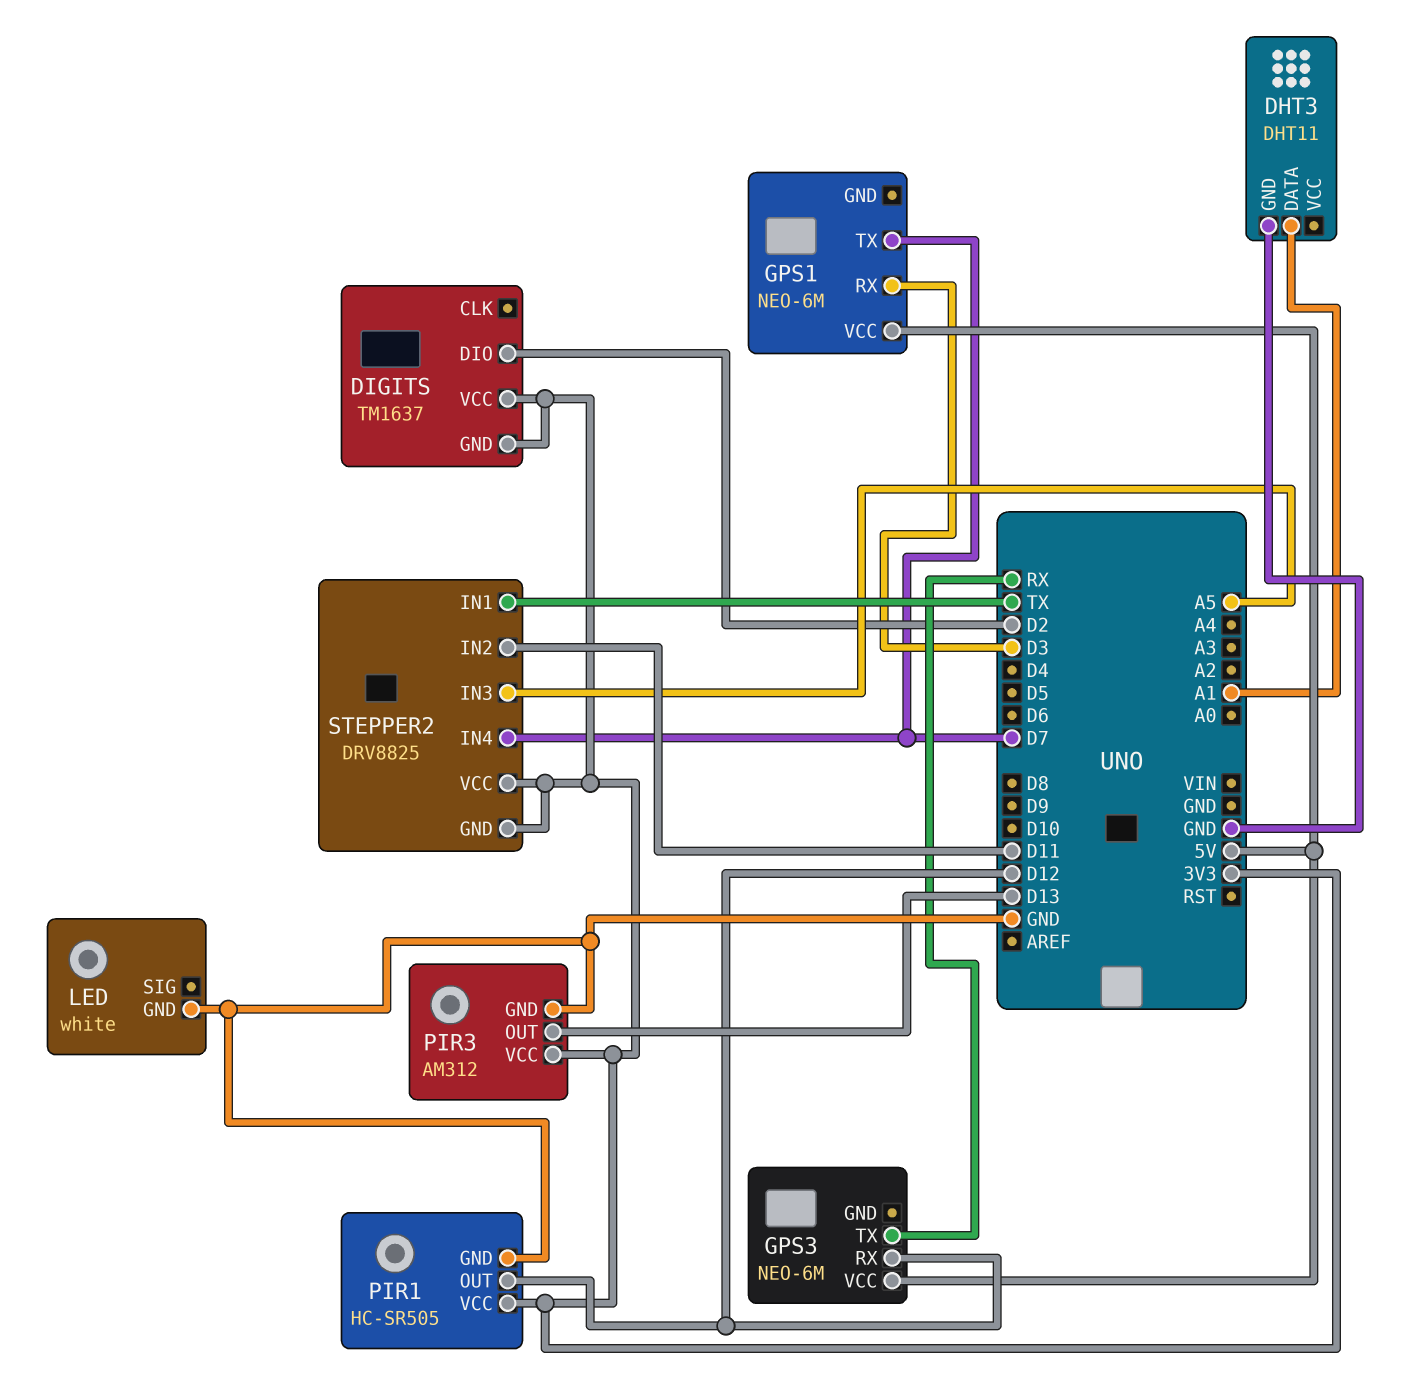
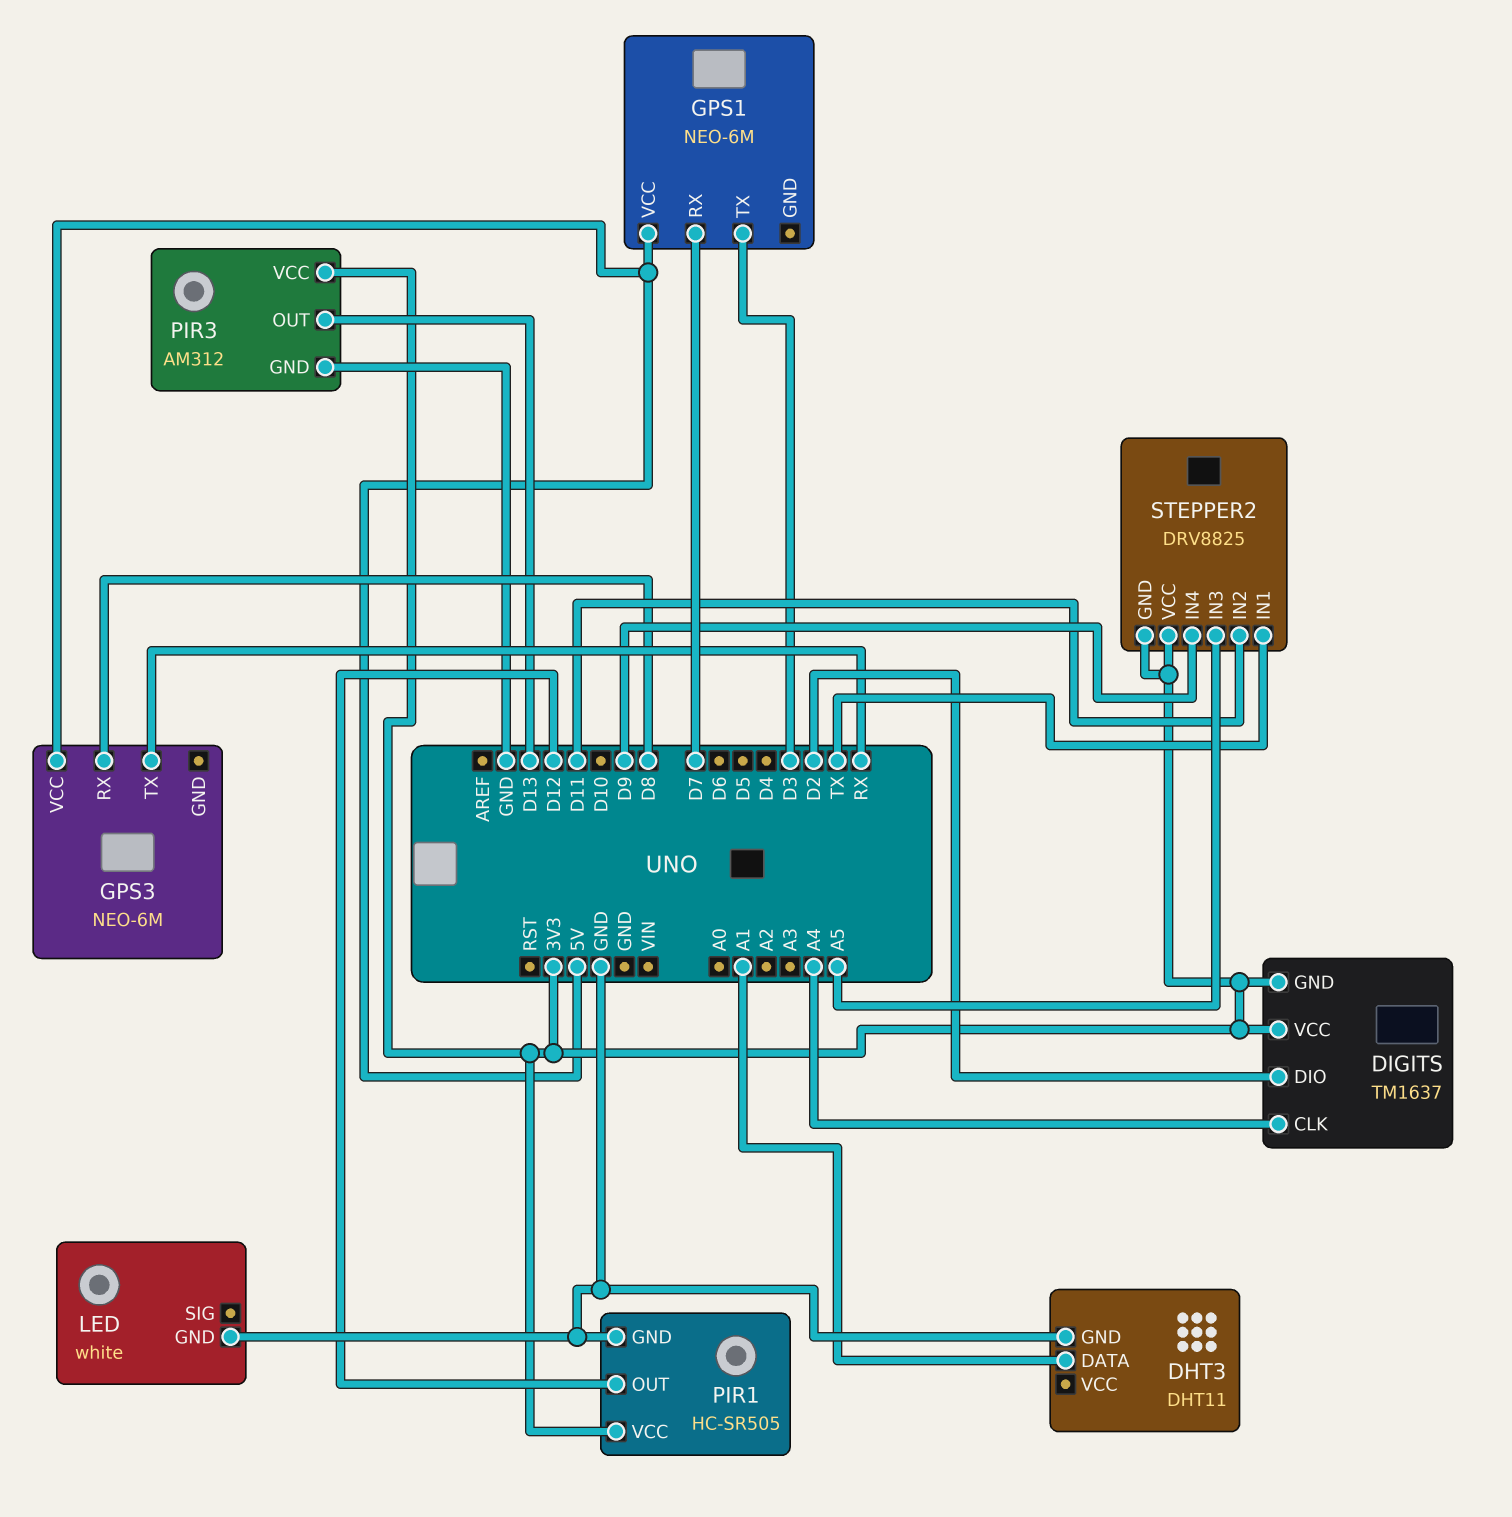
DIGITS pin CLK: none -> A4
GPS1 pin RX: D3 -> D7
GPS1 pin TX: D7 -> D3
GPS3 pin RX: D12 -> D8
STEPPER2 pin IN4: D7 -> D9

